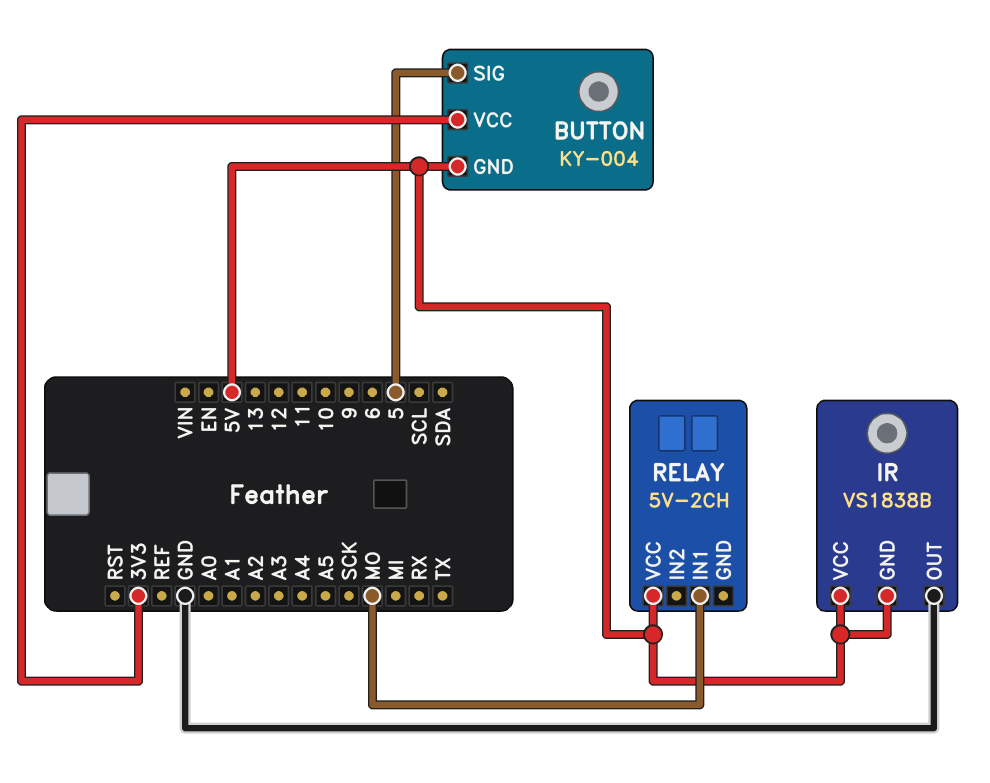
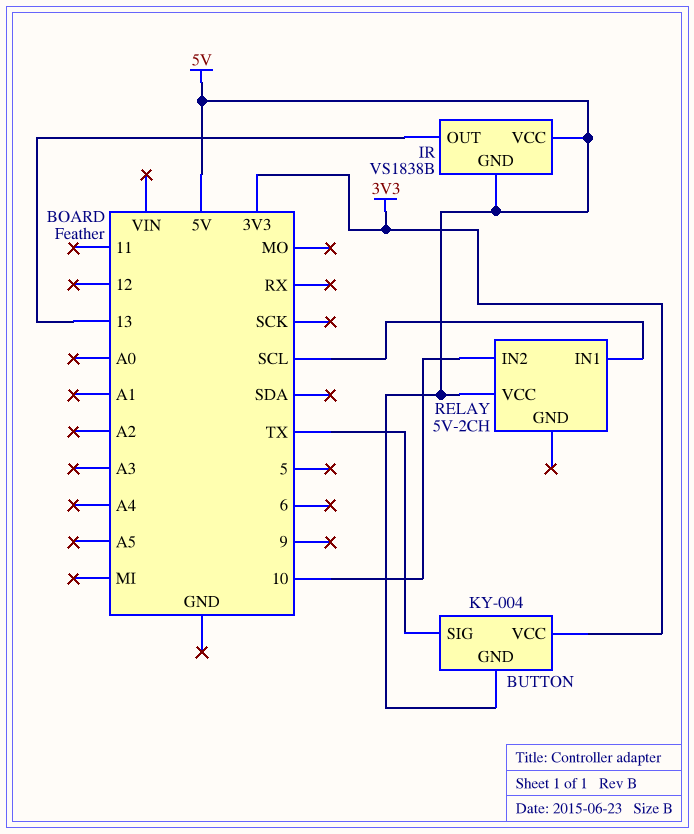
BUTTON pin SIG: 5 -> TX
IR pin OUT: GND -> 13
RELAY pin IN1: MO -> SCL
RELAY pin IN2: none -> 10

